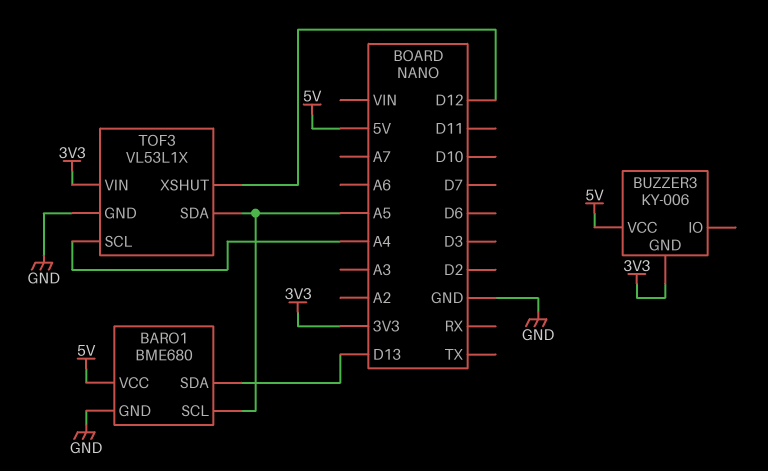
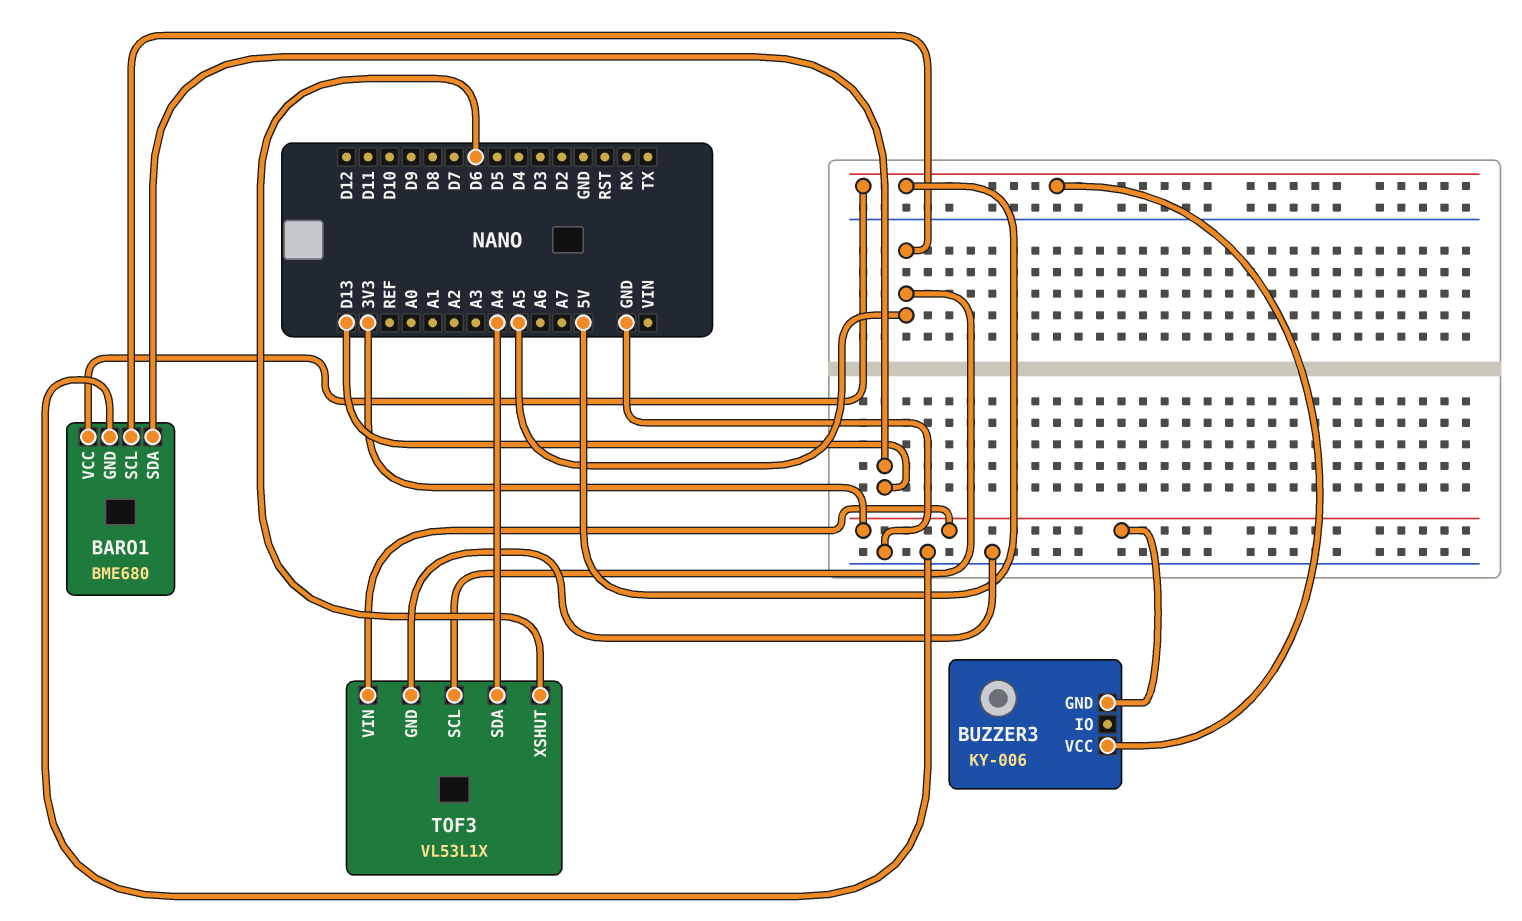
TOF3 pin SCL: A4 -> A5
TOF3 pin SDA: A5 -> A4
TOF3 pin XSHUT: D12 -> D6

